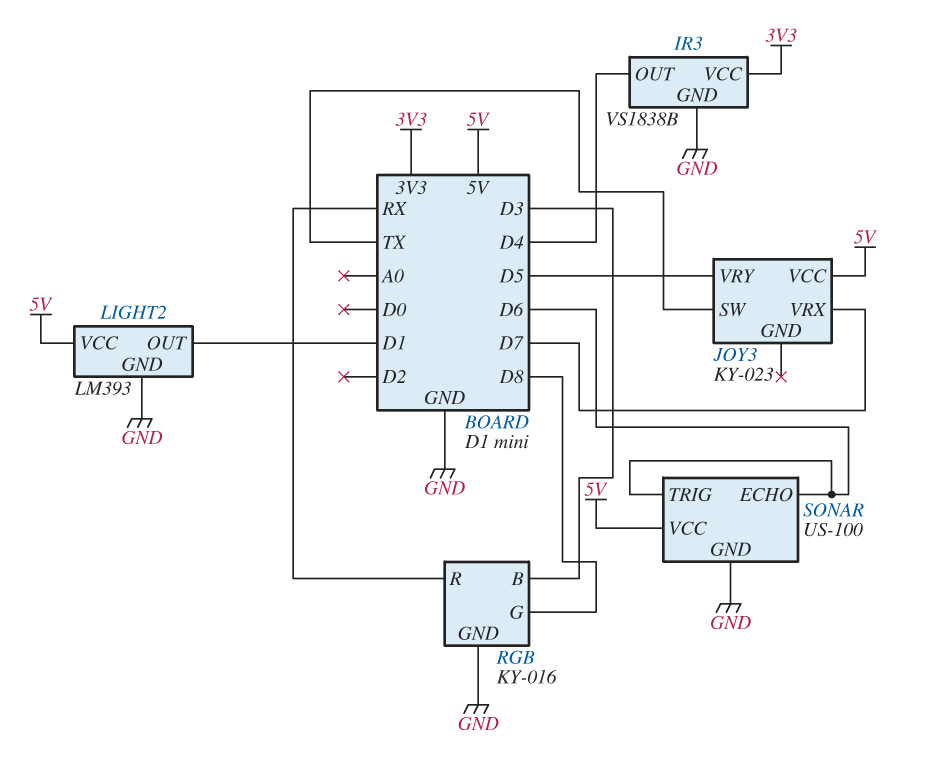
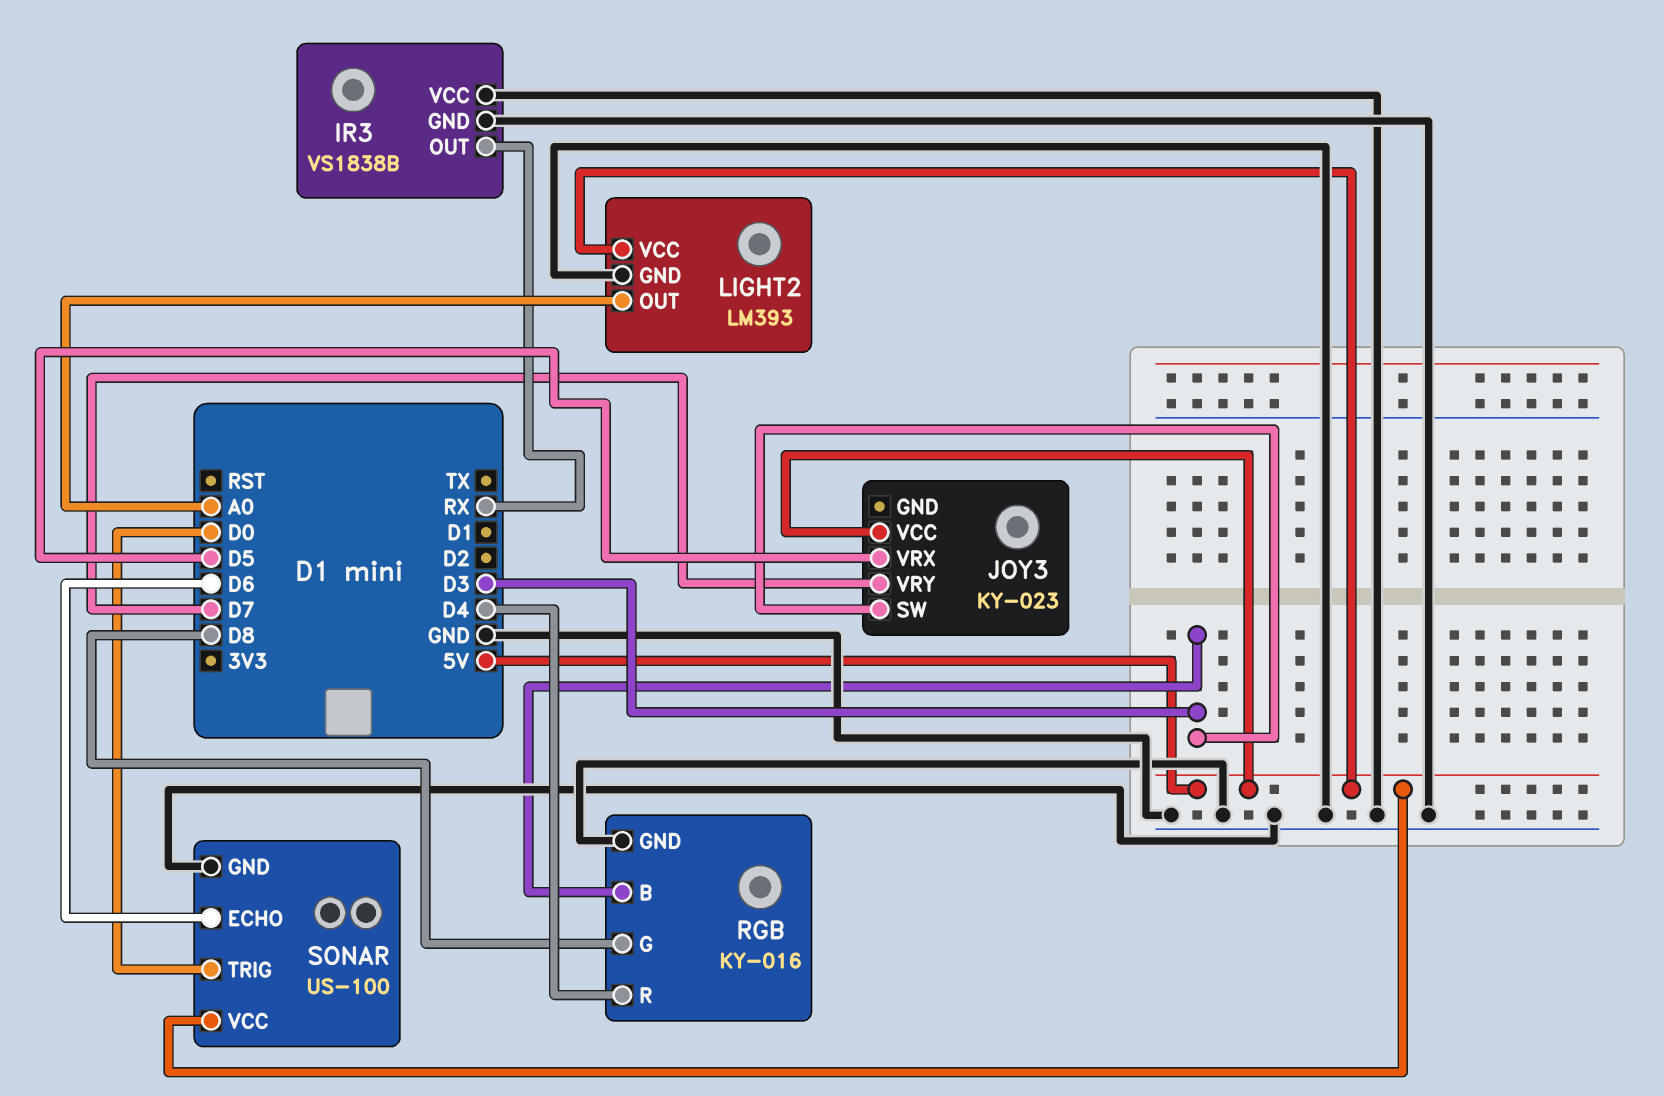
IR3 pin OUT: D4 -> RX
IR3 pin VCC: 3V3 -> GND
JOY3 pin SW: TX -> D3
JOY3 pin VRX: D7 -> D5
JOY3 pin VRY: D5 -> D7
LIGHT2 pin OUT: D1 -> A0
RGB pin R: RX -> D4
SONAR pin TRIG: D6 -> D0

